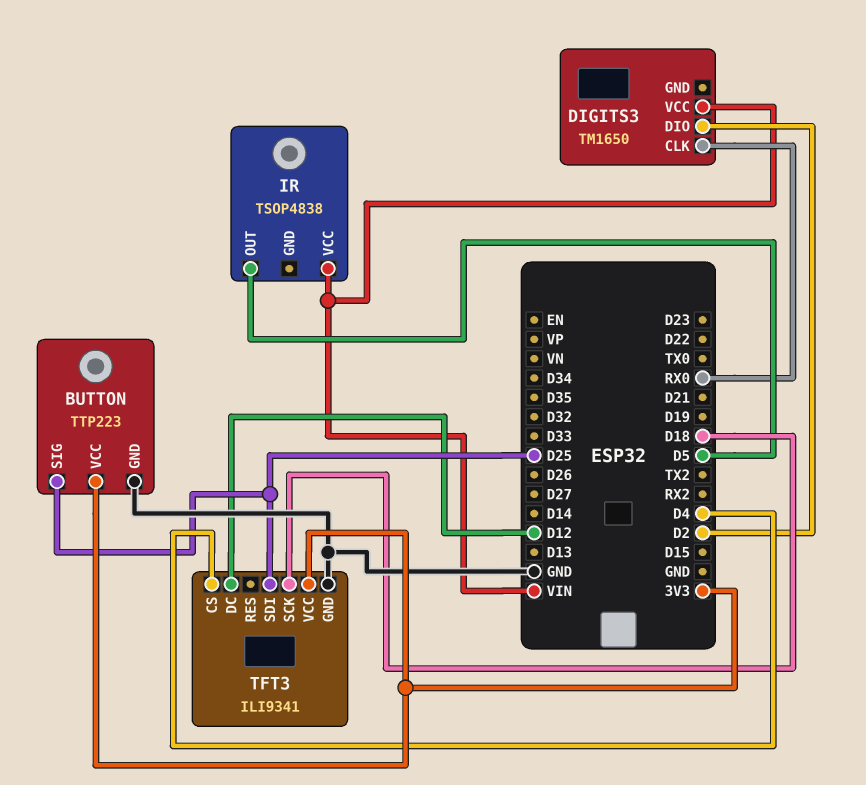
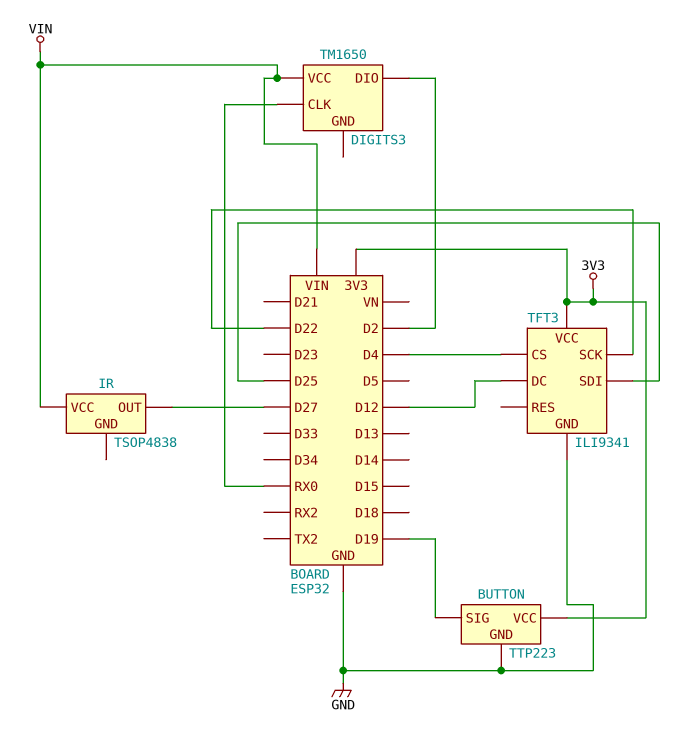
BUTTON pin SIG: D25 -> D19
IR pin OUT: D5 -> D27
TFT3 pin SCK: D18 -> D22

